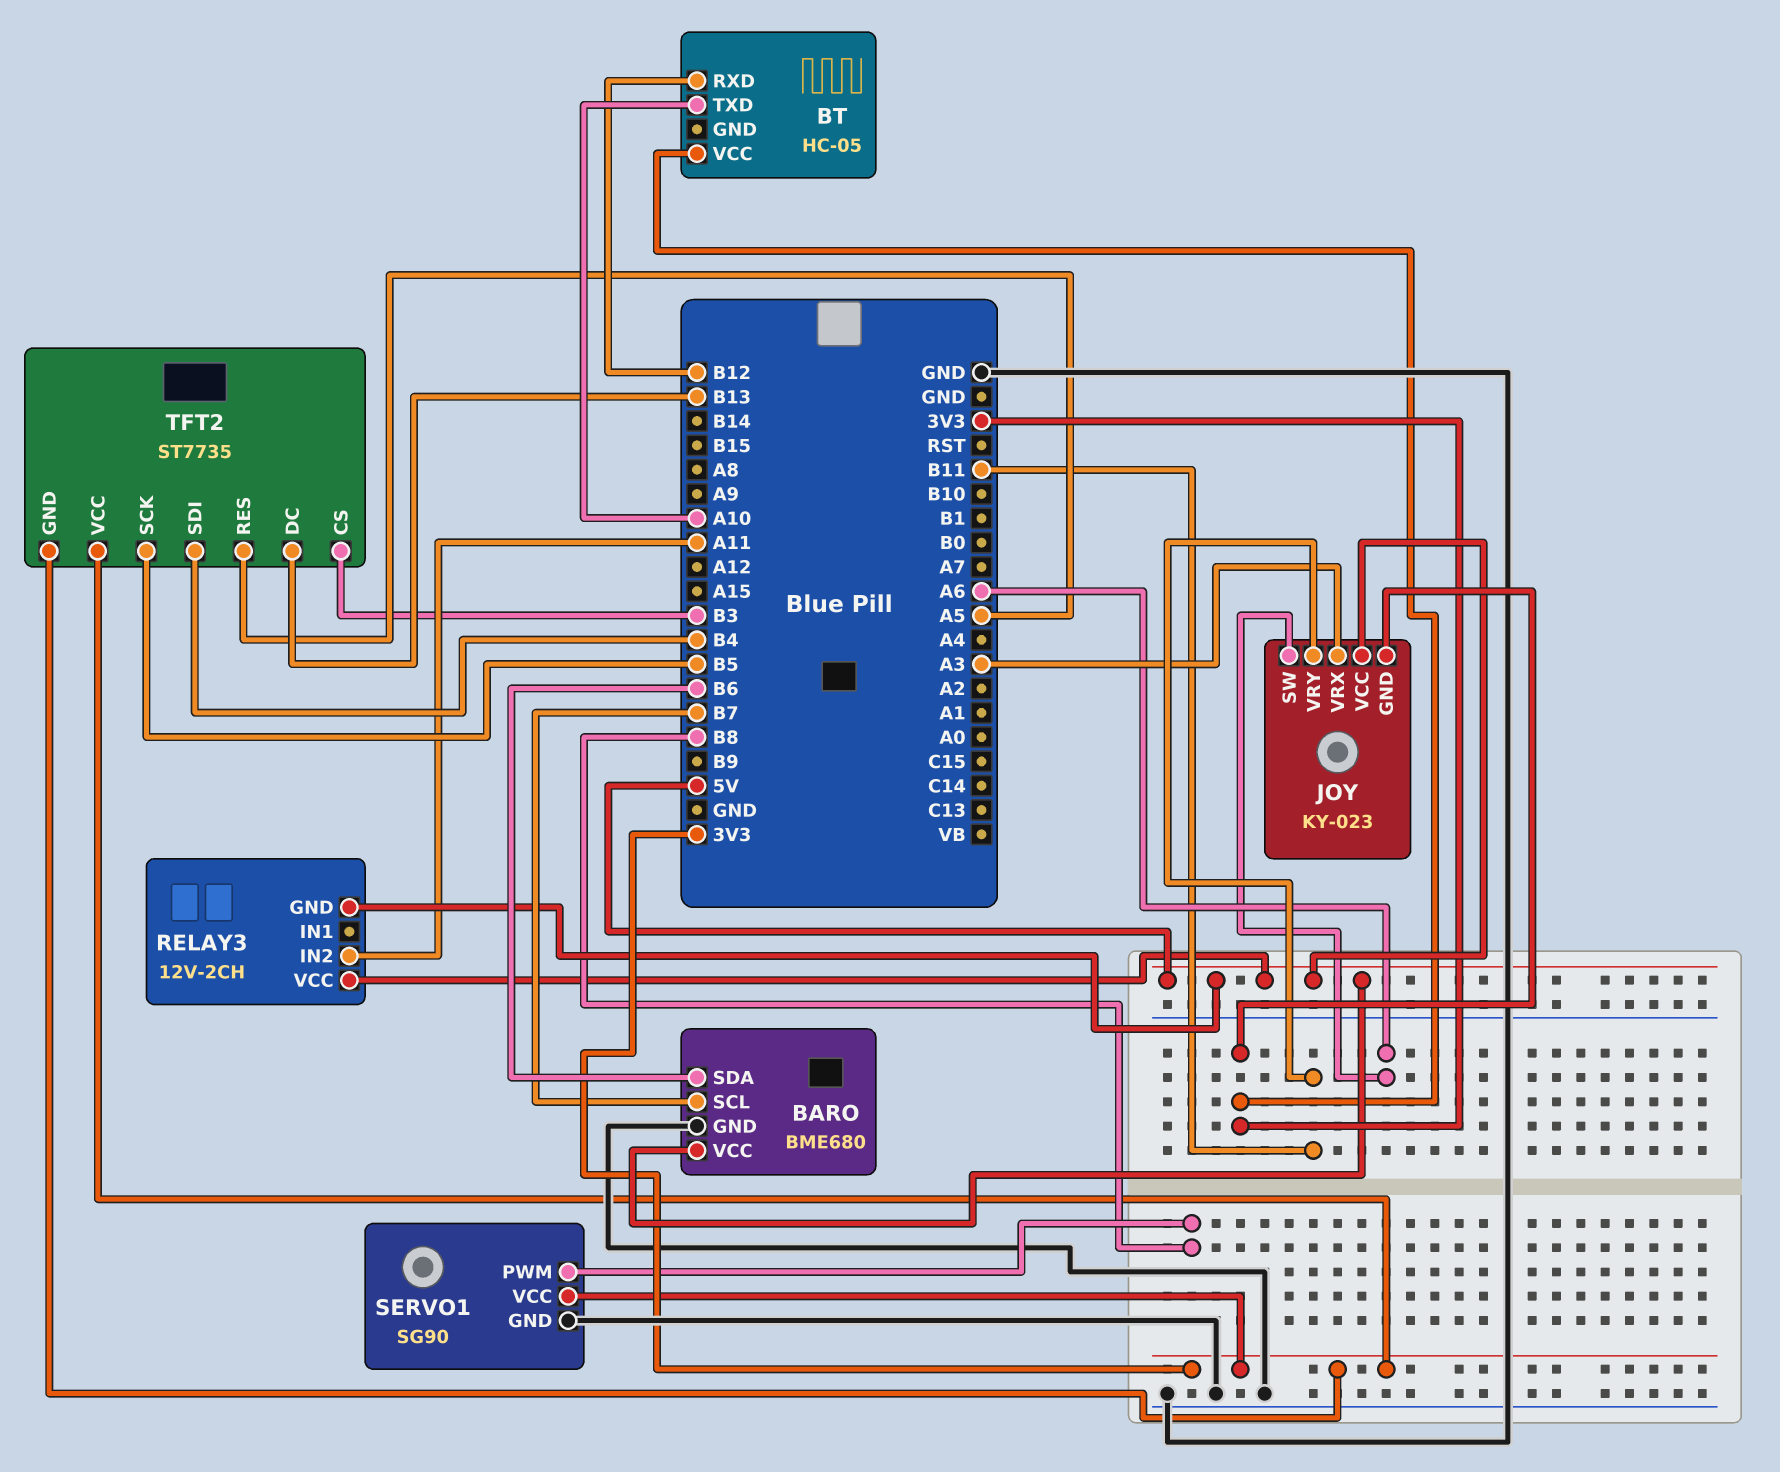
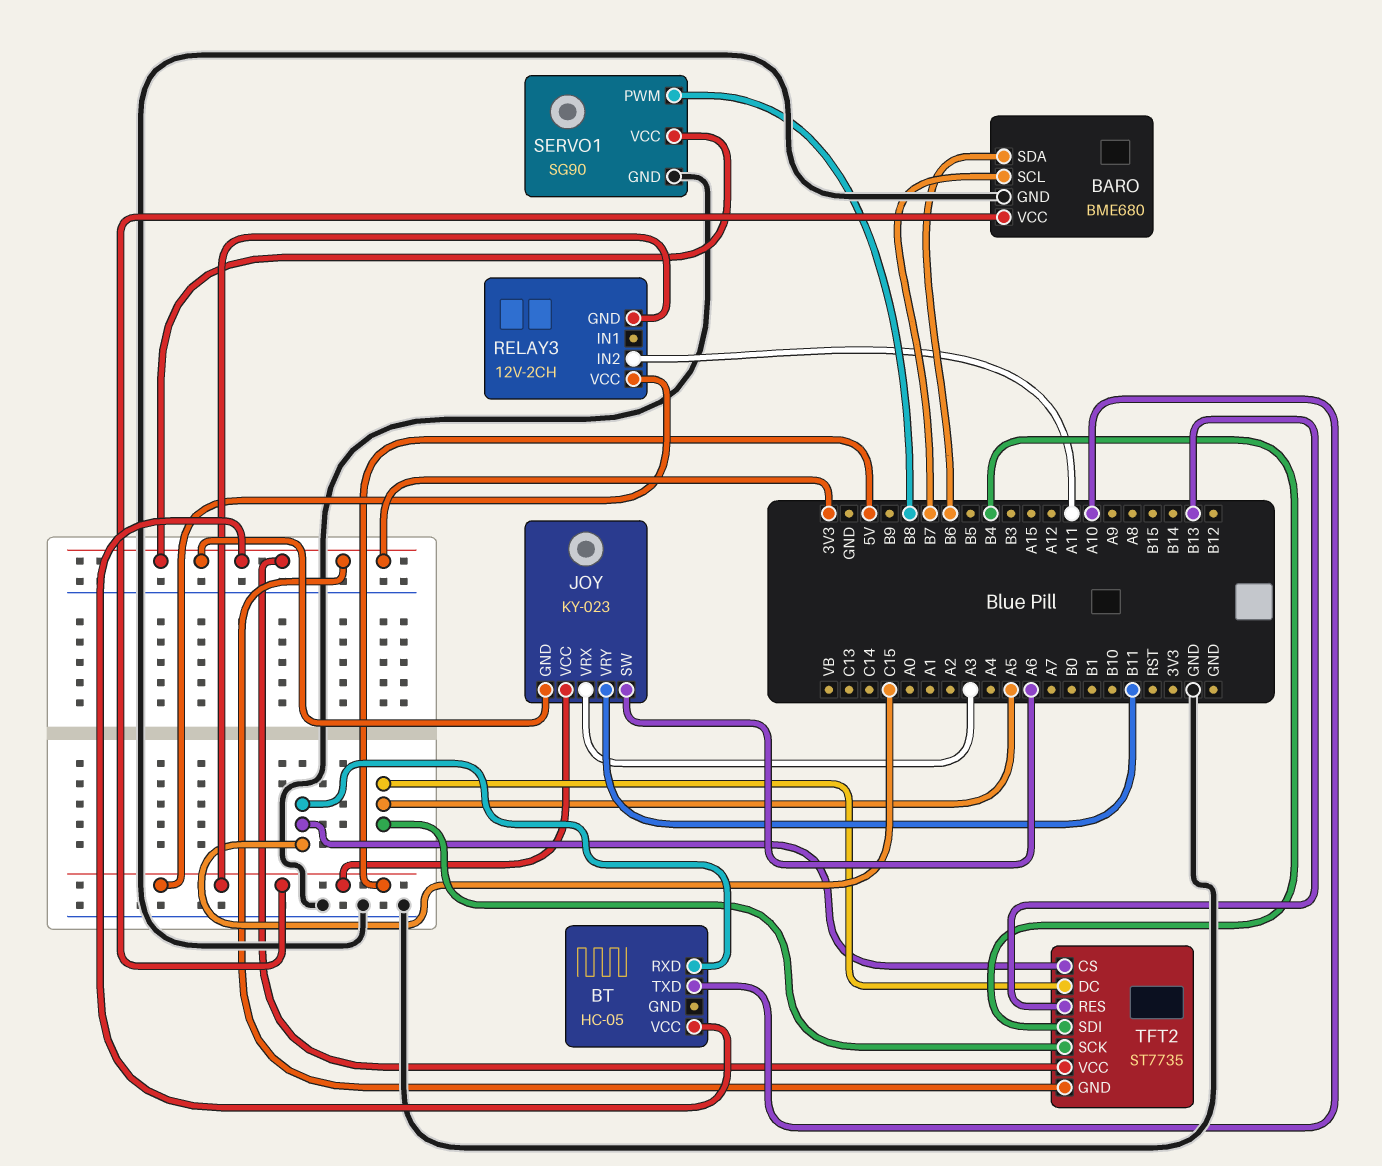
BT pin RXD: B12 -> C15
TFT2 pin CS: B3 -> C15
TFT2 pin DC: B13 -> A5
TFT2 pin RES: A5 -> B13
TFT2 pin SCK: B5 -> A5

